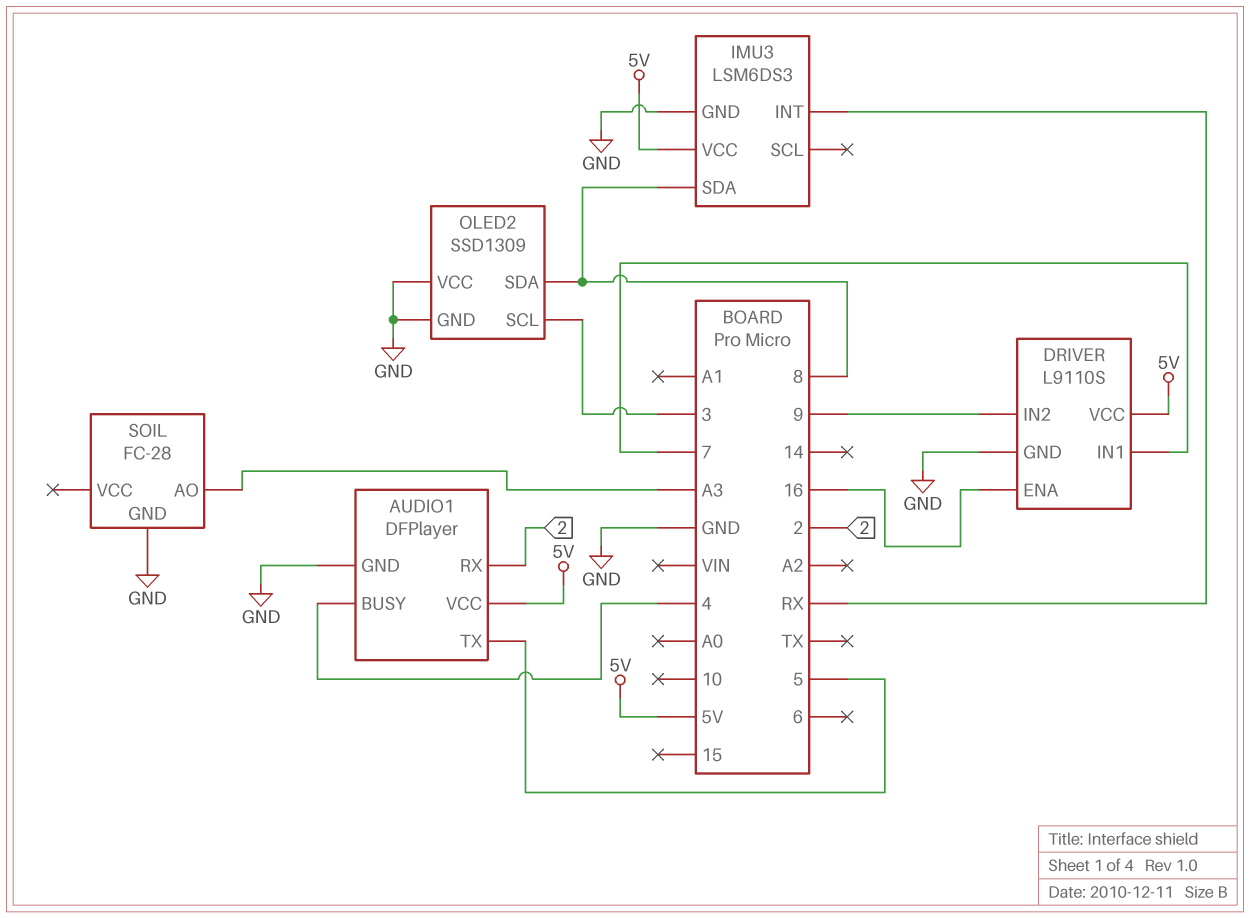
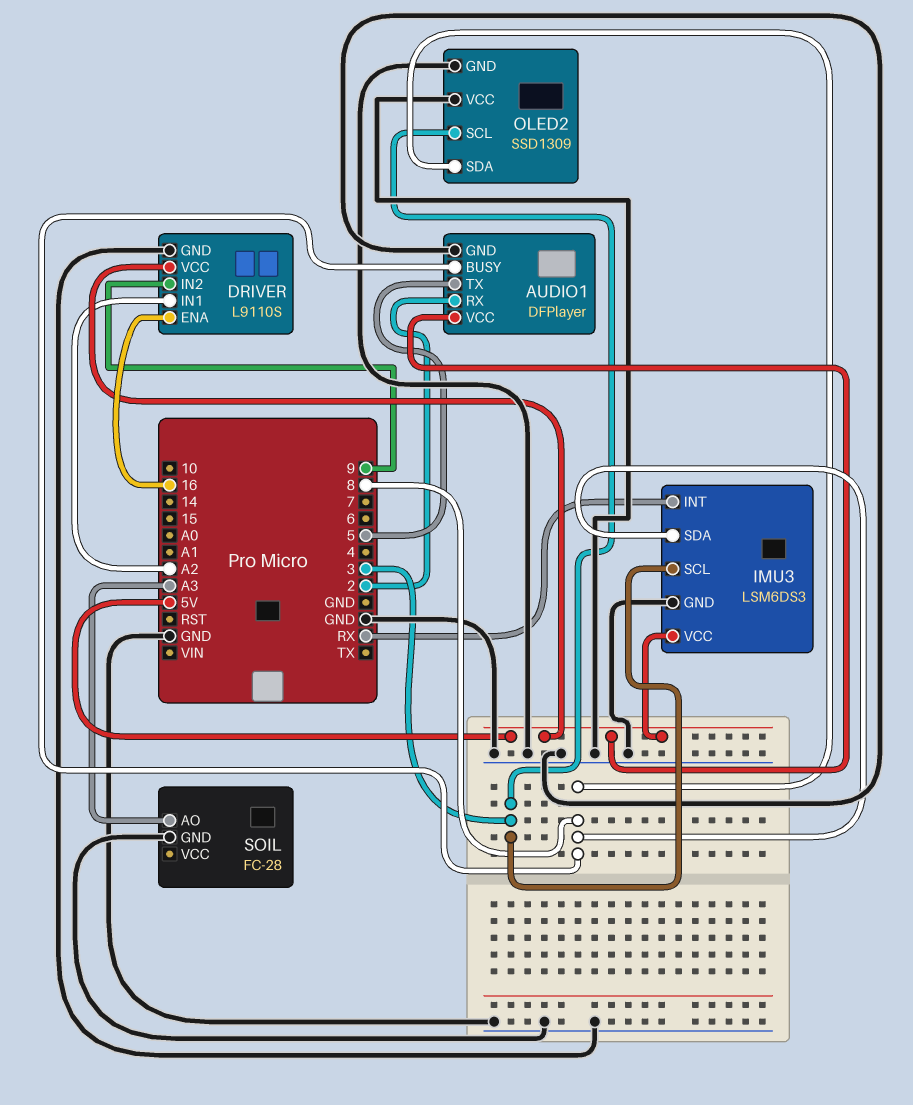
AUDIO1 pin BUSY: 4 -> 8
DRIVER pin IN1: 7 -> A2
IMU3 pin SCL: none -> 3

